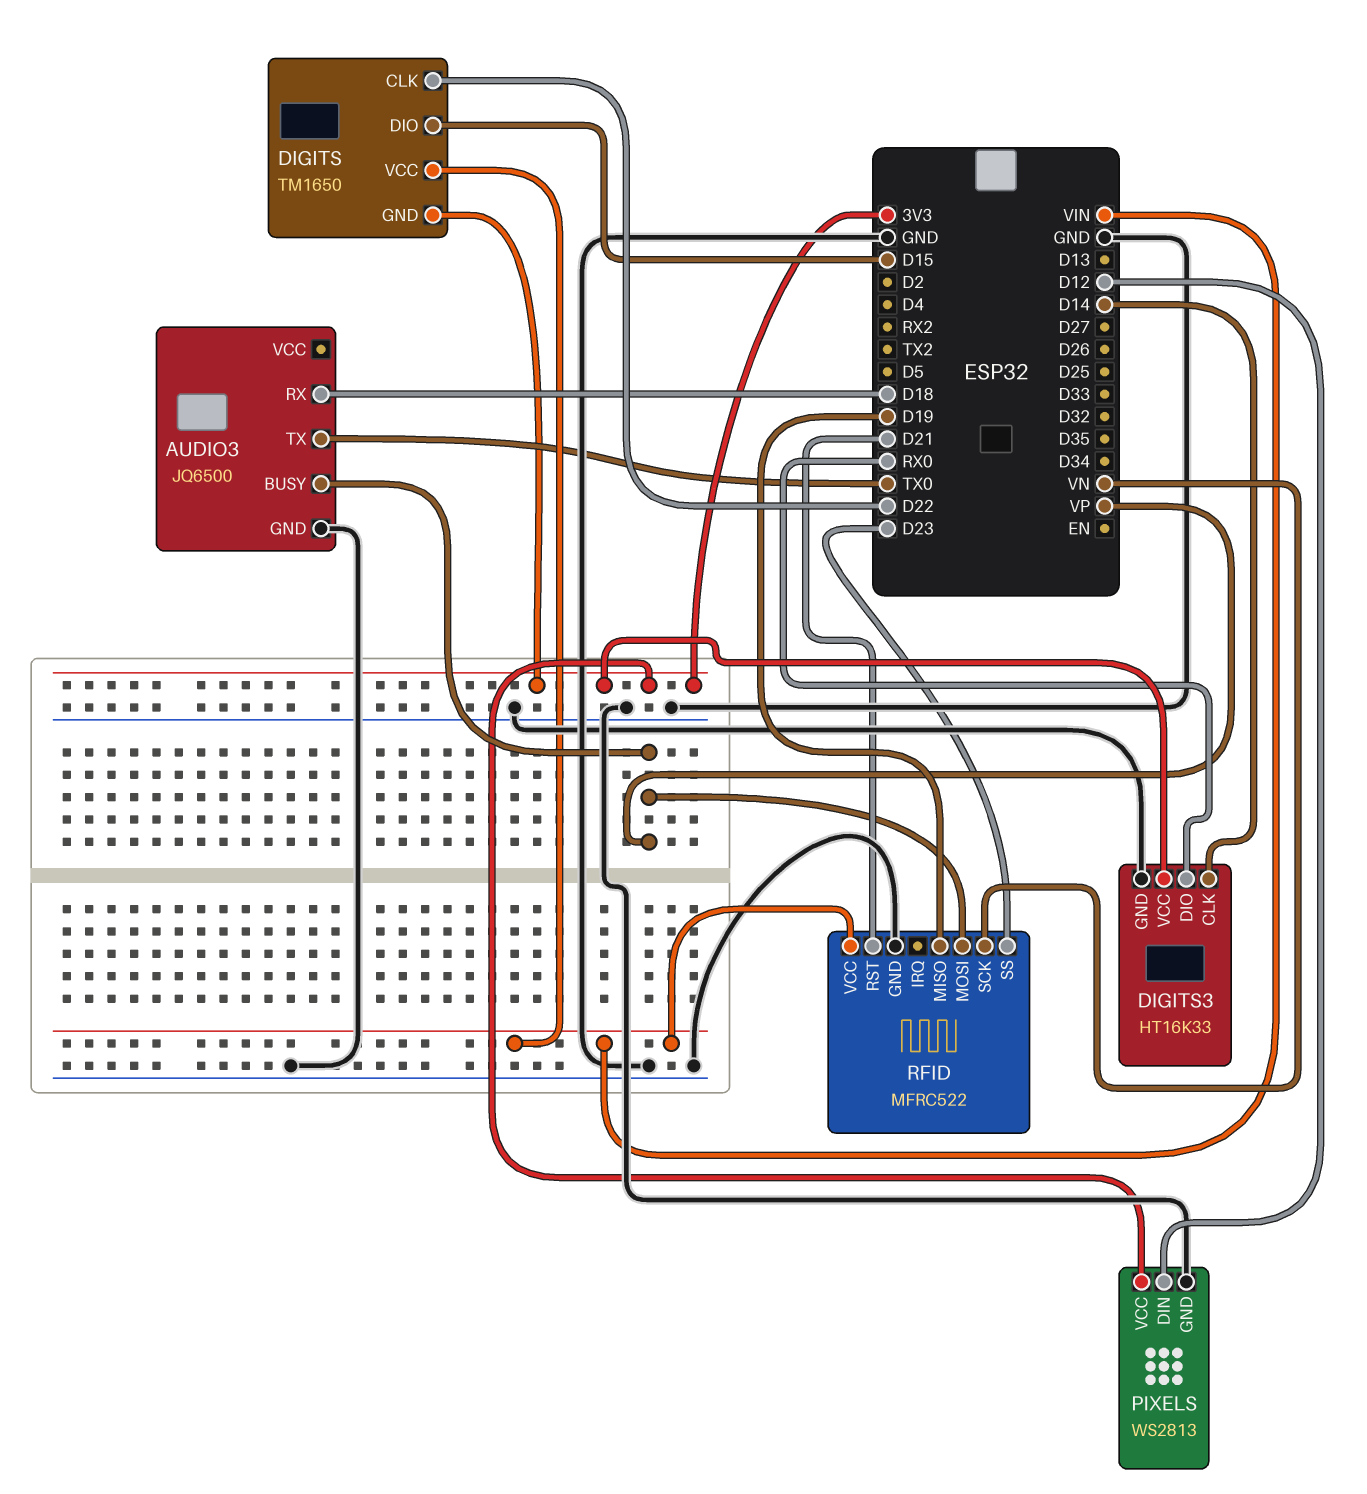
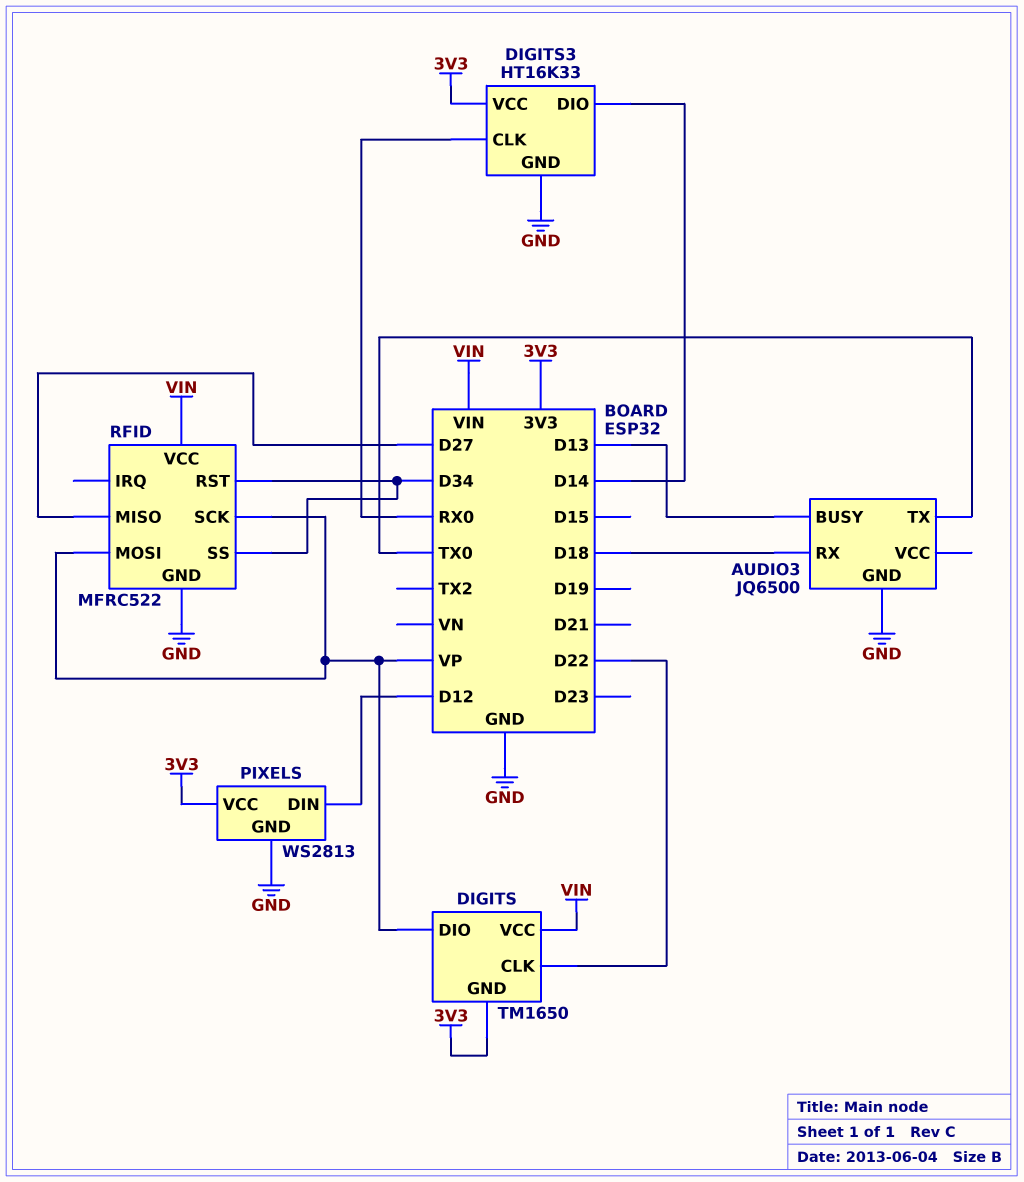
AUDIO3 pin BUSY: VP -> D13
DIGITS pin DIO: D15 -> VP
DIGITS3 pin CLK: D14 -> RX0
DIGITS3 pin DIO: RX0 -> D14
RFID pin MISO: D19 -> D27
RFID pin RST: D21 -> D34
RFID pin SCK: VN -> VP
RFID pin SS: D23 -> D34

